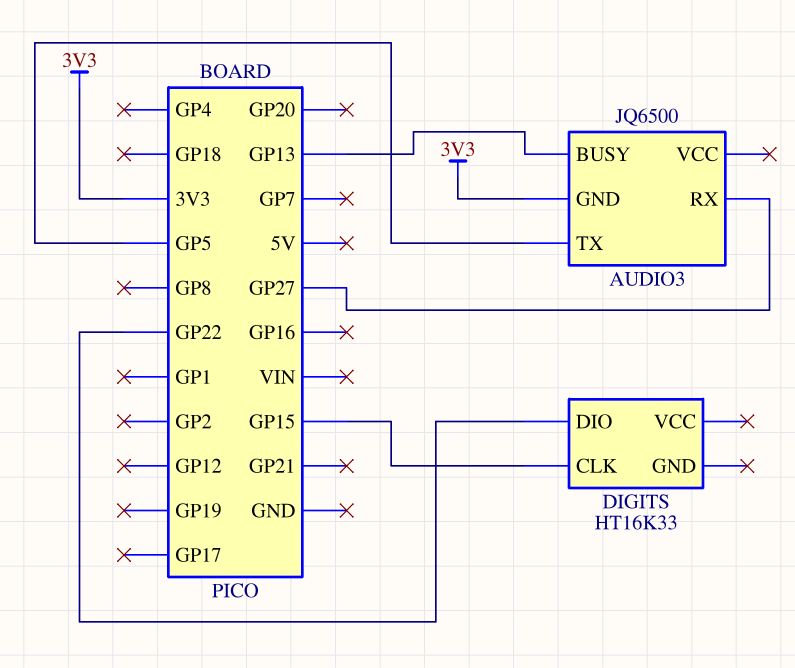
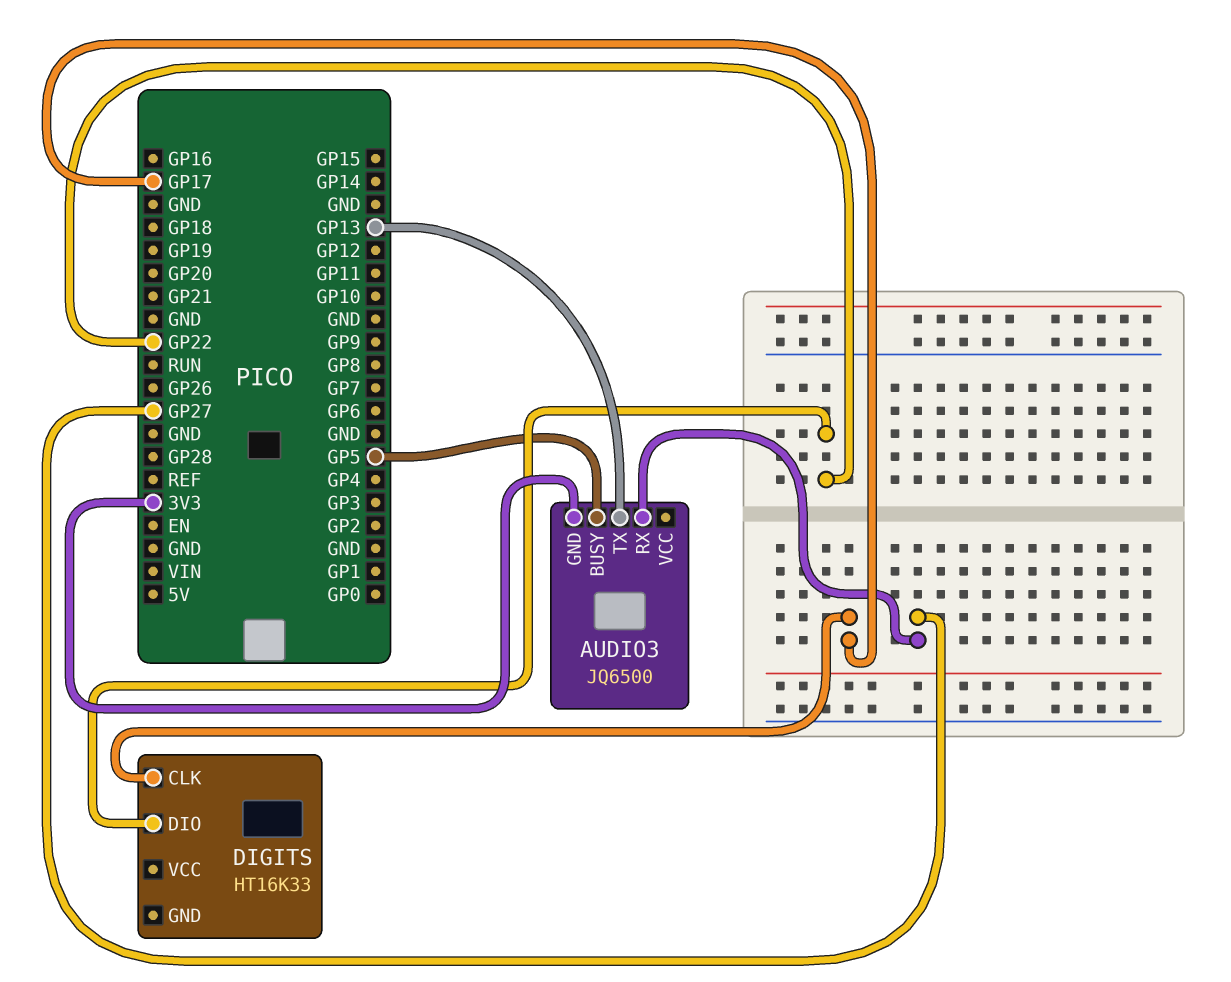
AUDIO3 pin BUSY: GP13 -> GP5
AUDIO3 pin TX: GP5 -> GP13
DIGITS pin CLK: GP15 -> GP17

